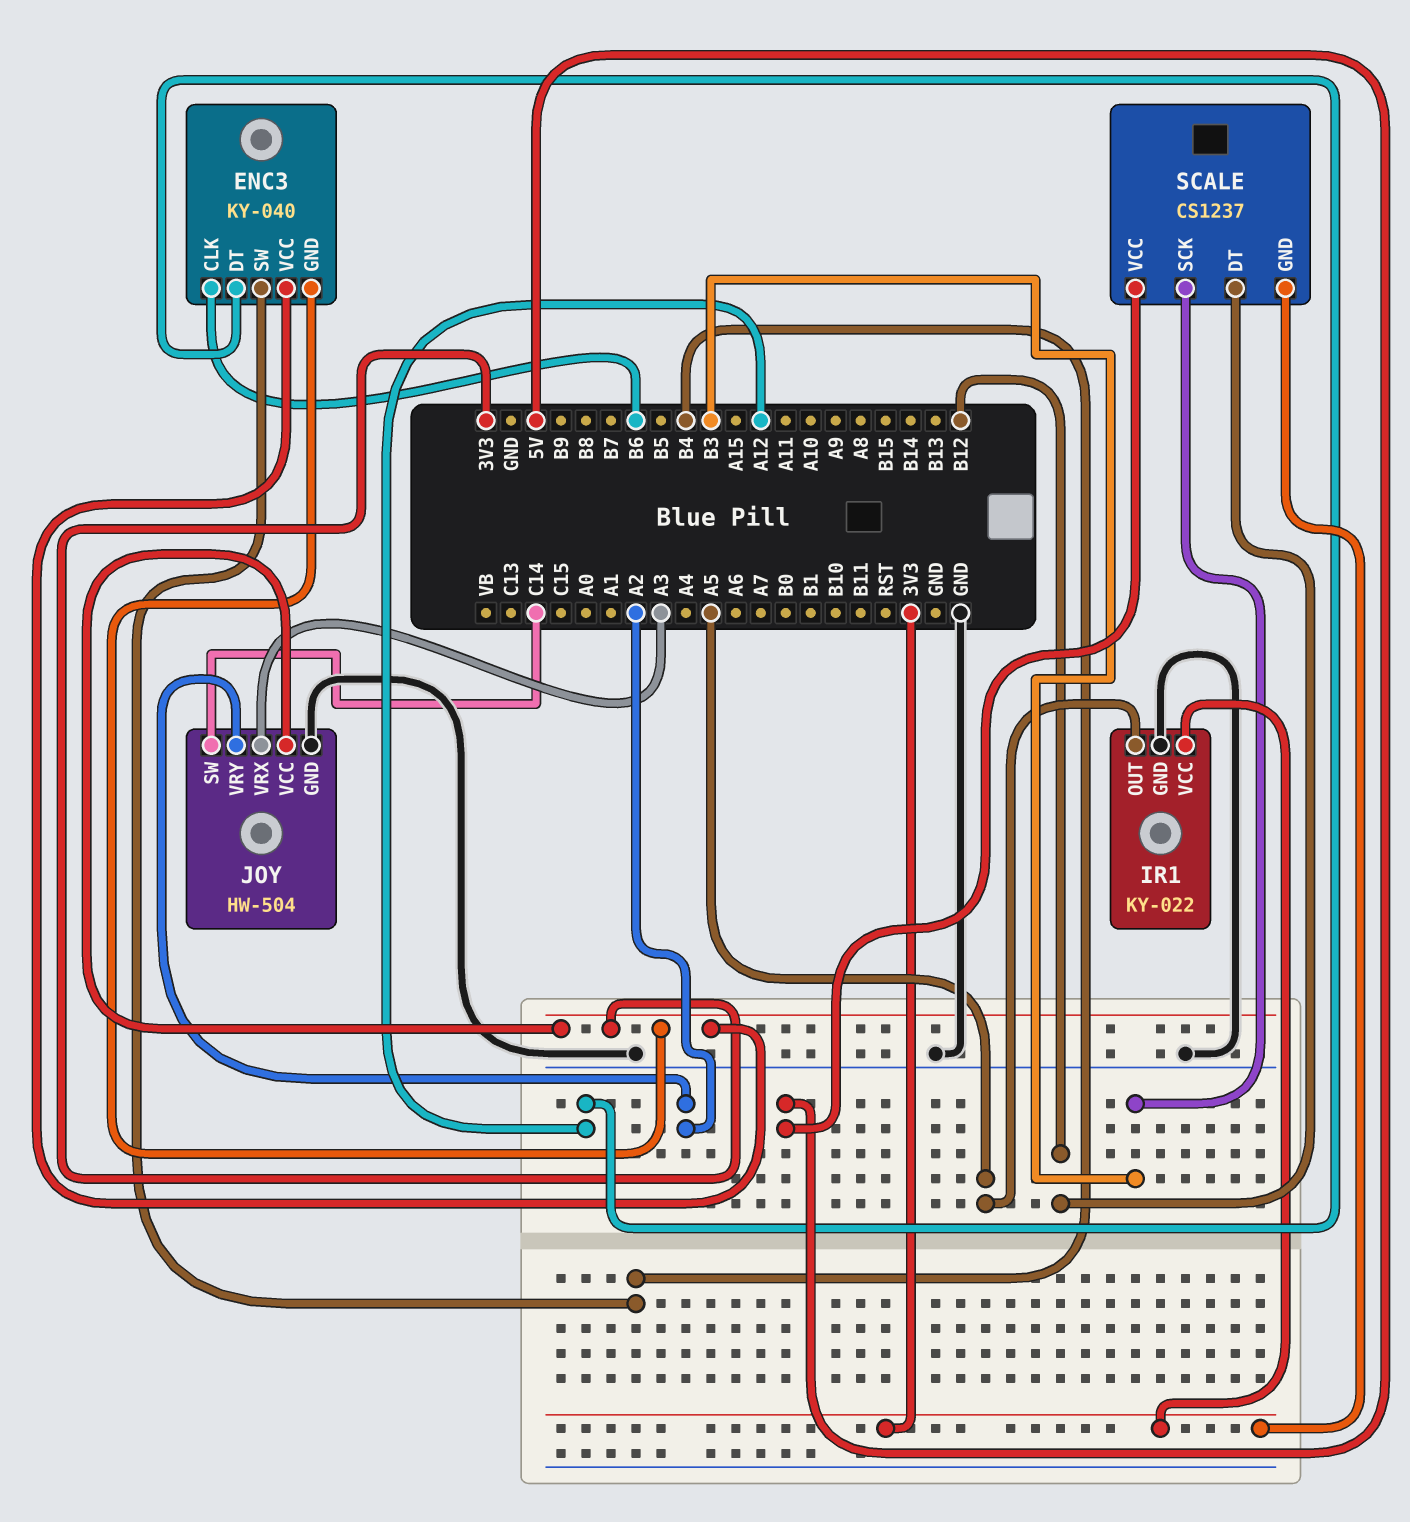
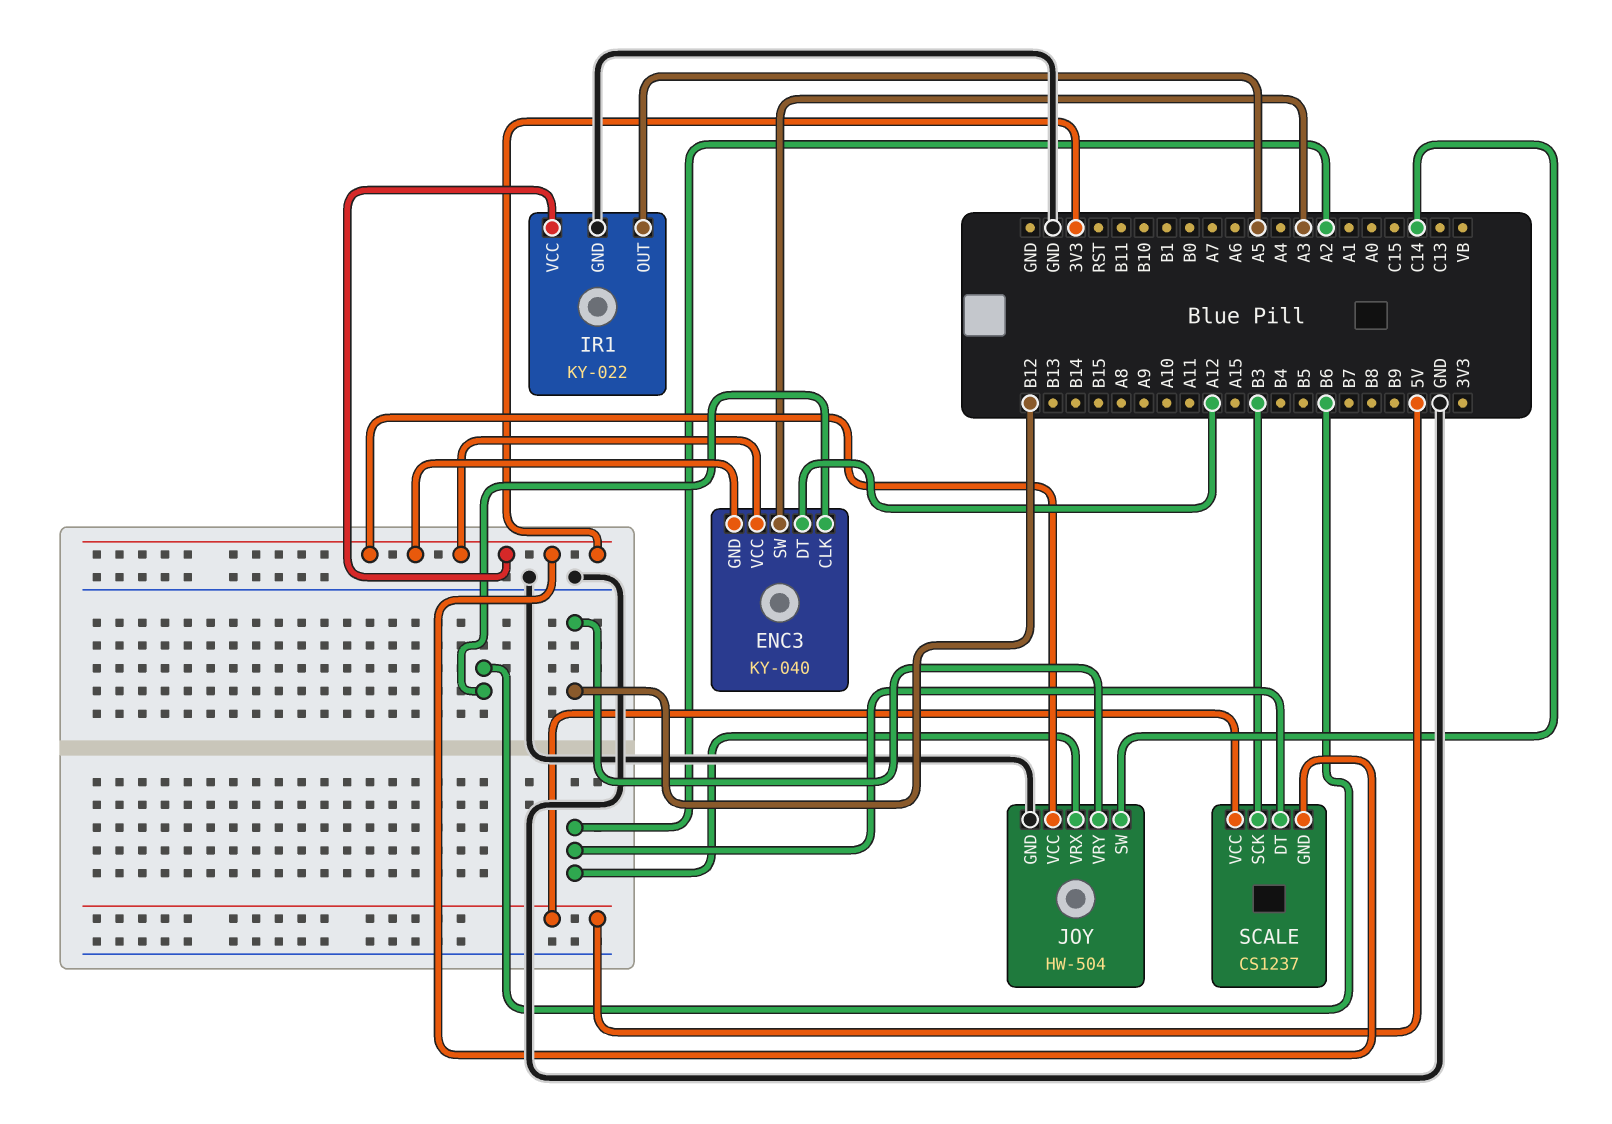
ENC3 pin SW: B4 -> A3
JOY pin VRX: A3 -> A2
JOY pin VRY: A2 -> B12
SCALE pin DT: B12 -> A2

